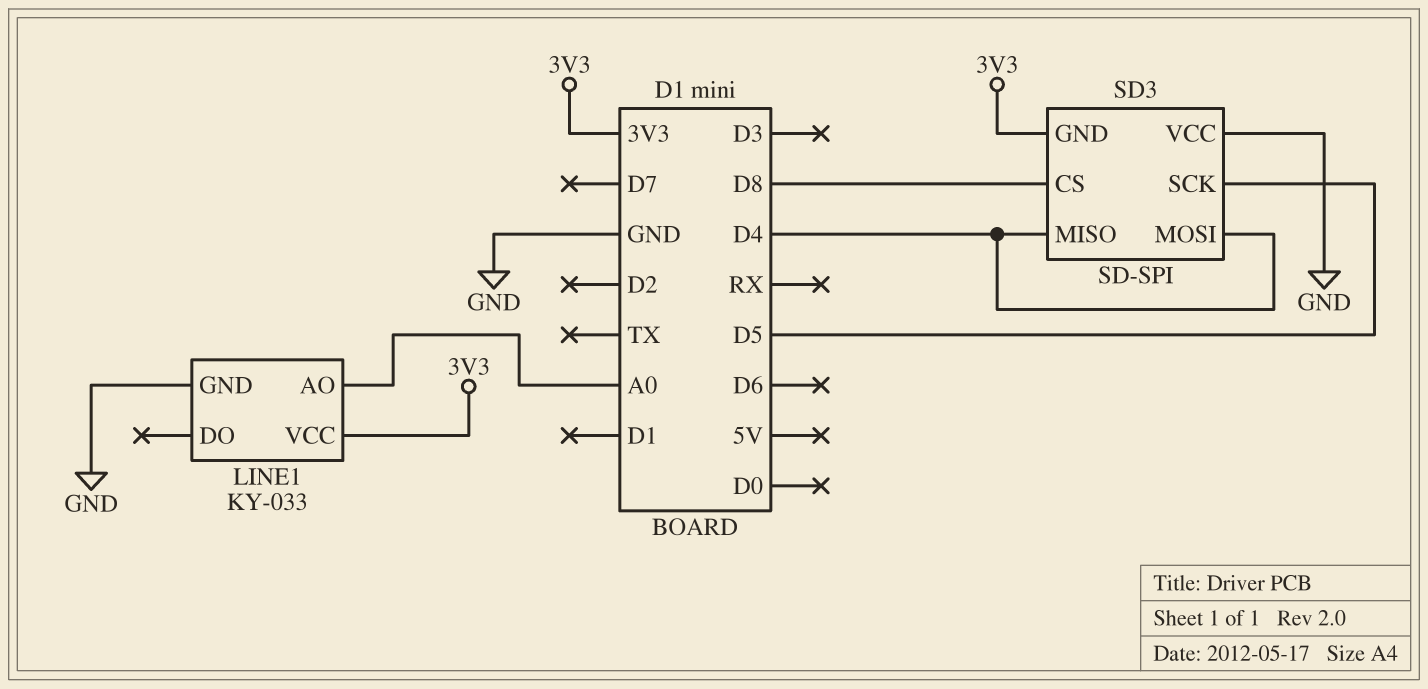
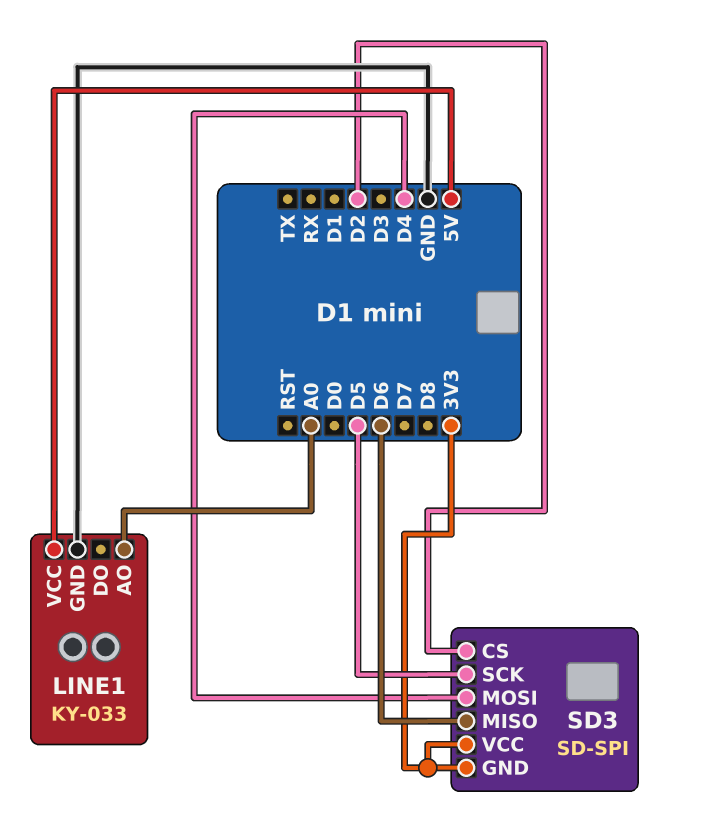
LINE1 pin VCC: 3V3 -> 5V
SD3 pin CS: D8 -> D2
SD3 pin MISO: D4 -> D6
SD3 pin VCC: GND -> 3V3

